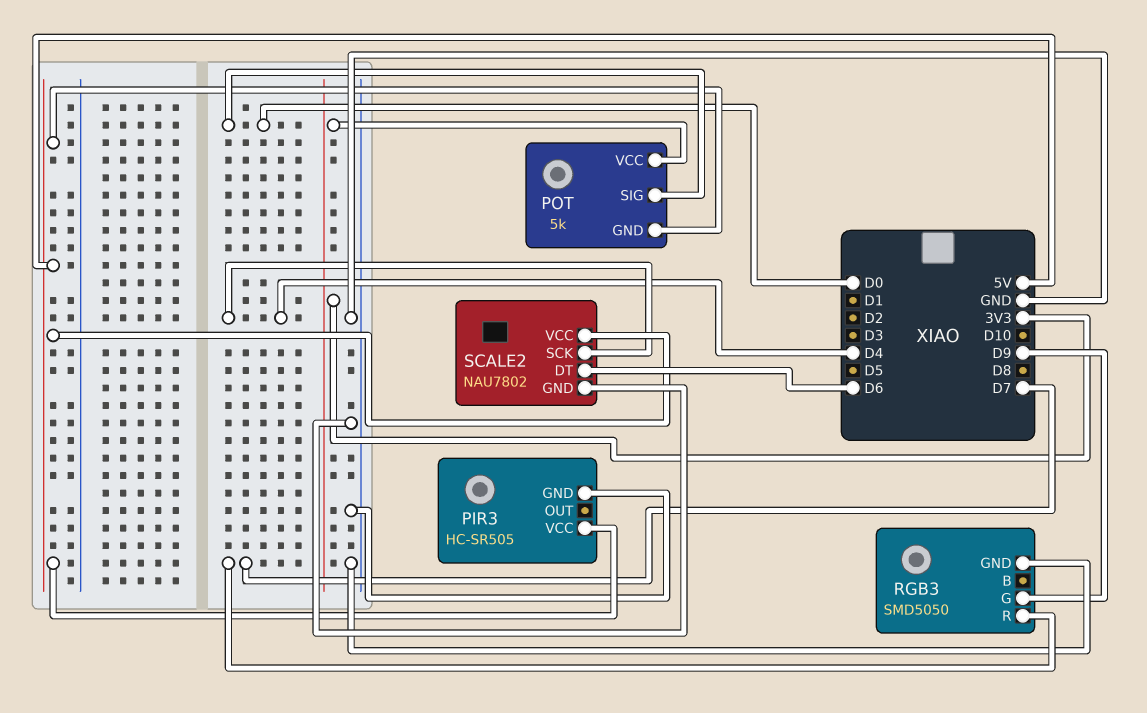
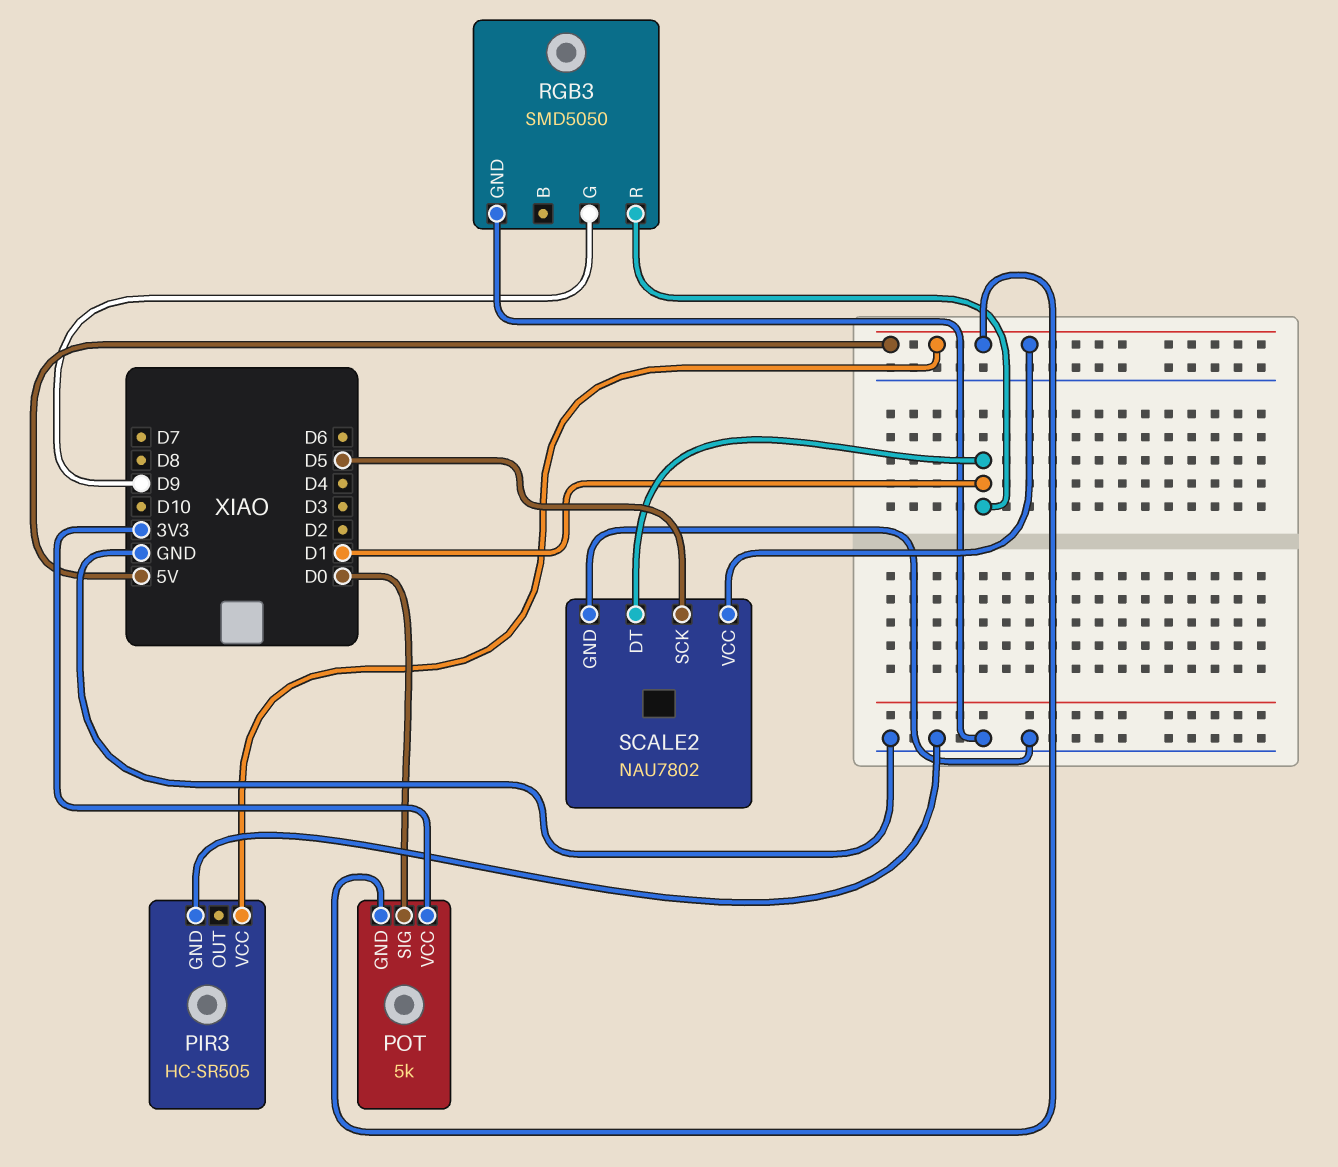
RGB3 pin R: D7 -> D1
SCALE2 pin DT: D6 -> D1
SCALE2 pin SCK: D4 -> D5

